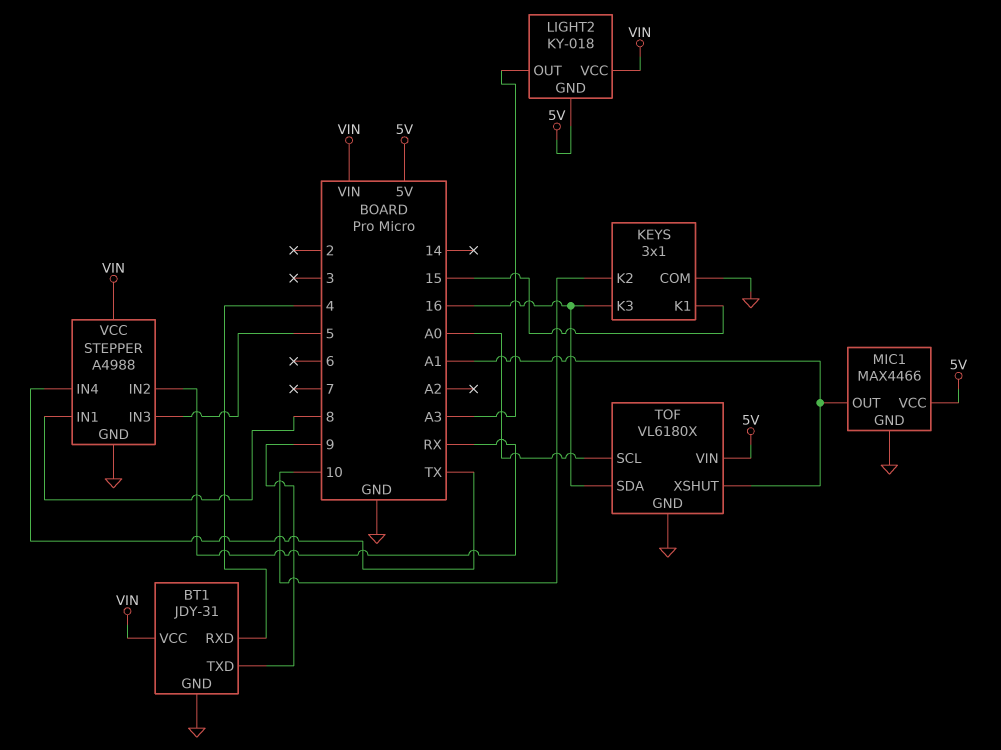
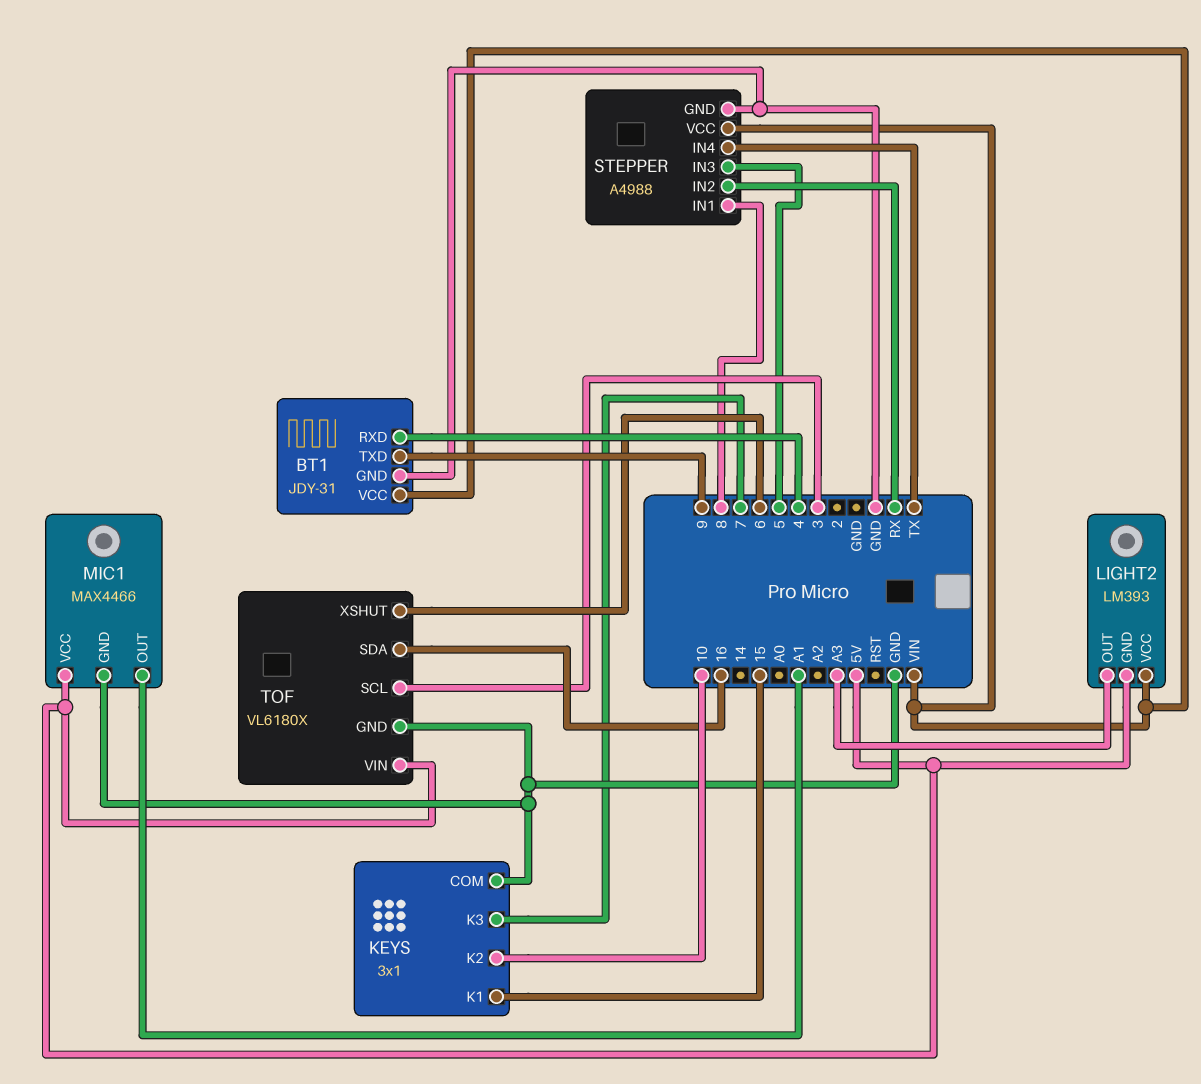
KEYS pin K3: 16 -> 7
LIGHT2: KY-018 -> LM393
TOF pin SCL: A0 -> 3
TOF pin XSHUT: A1 -> 6

